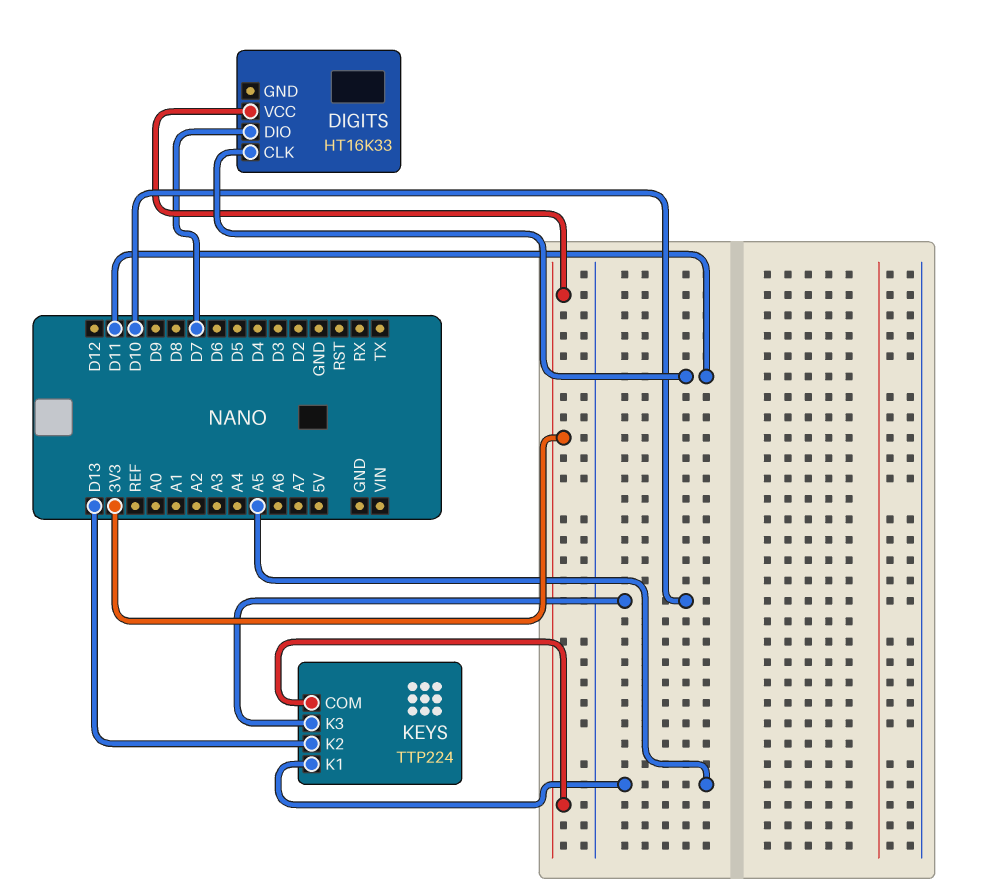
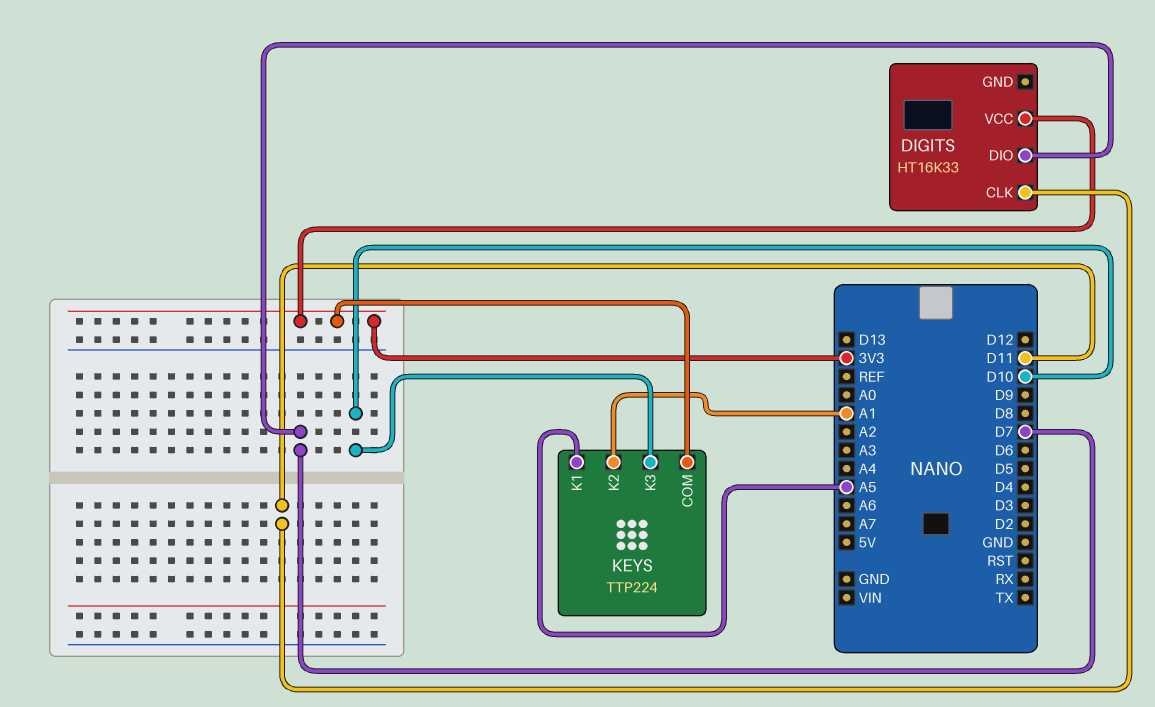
KEYS pin K2: D13 -> A1

